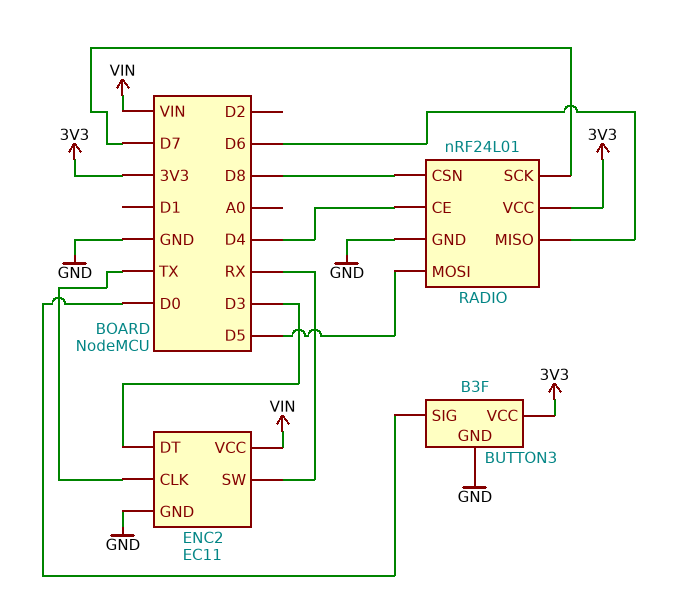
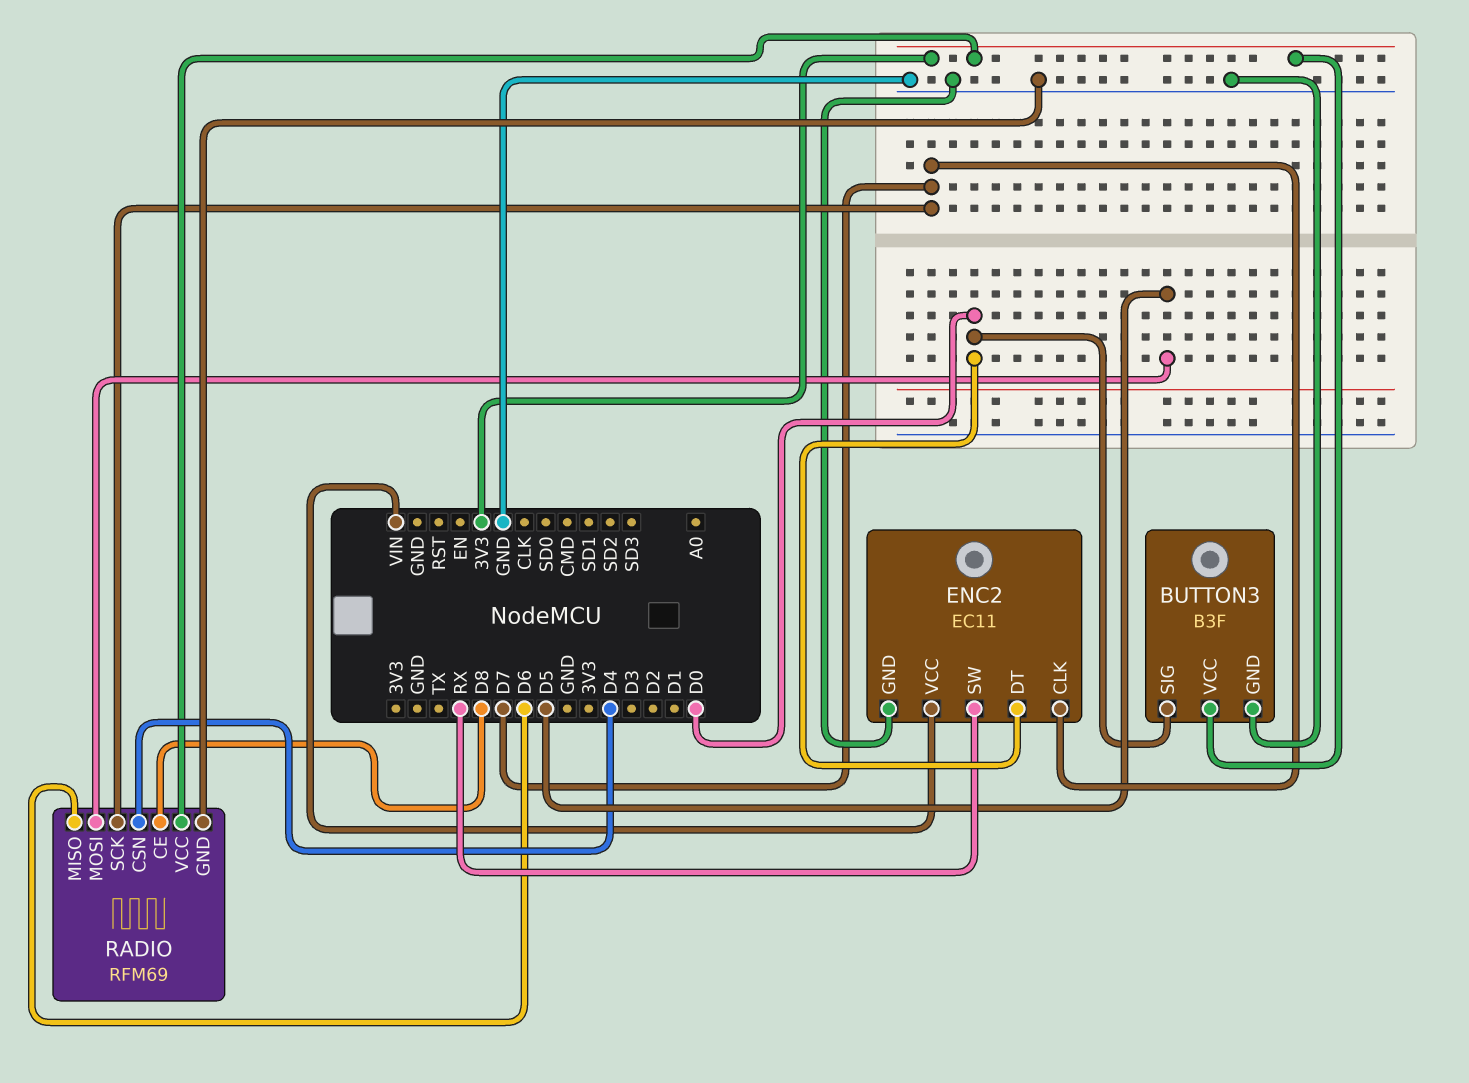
ENC2 pin CLK: TX -> D7
ENC2 pin DT: D3 -> D0
RADIO: nRF24L01 -> RFM69
RADIO pin CE: D4 -> D8
RADIO pin CSN: D8 -> D4

